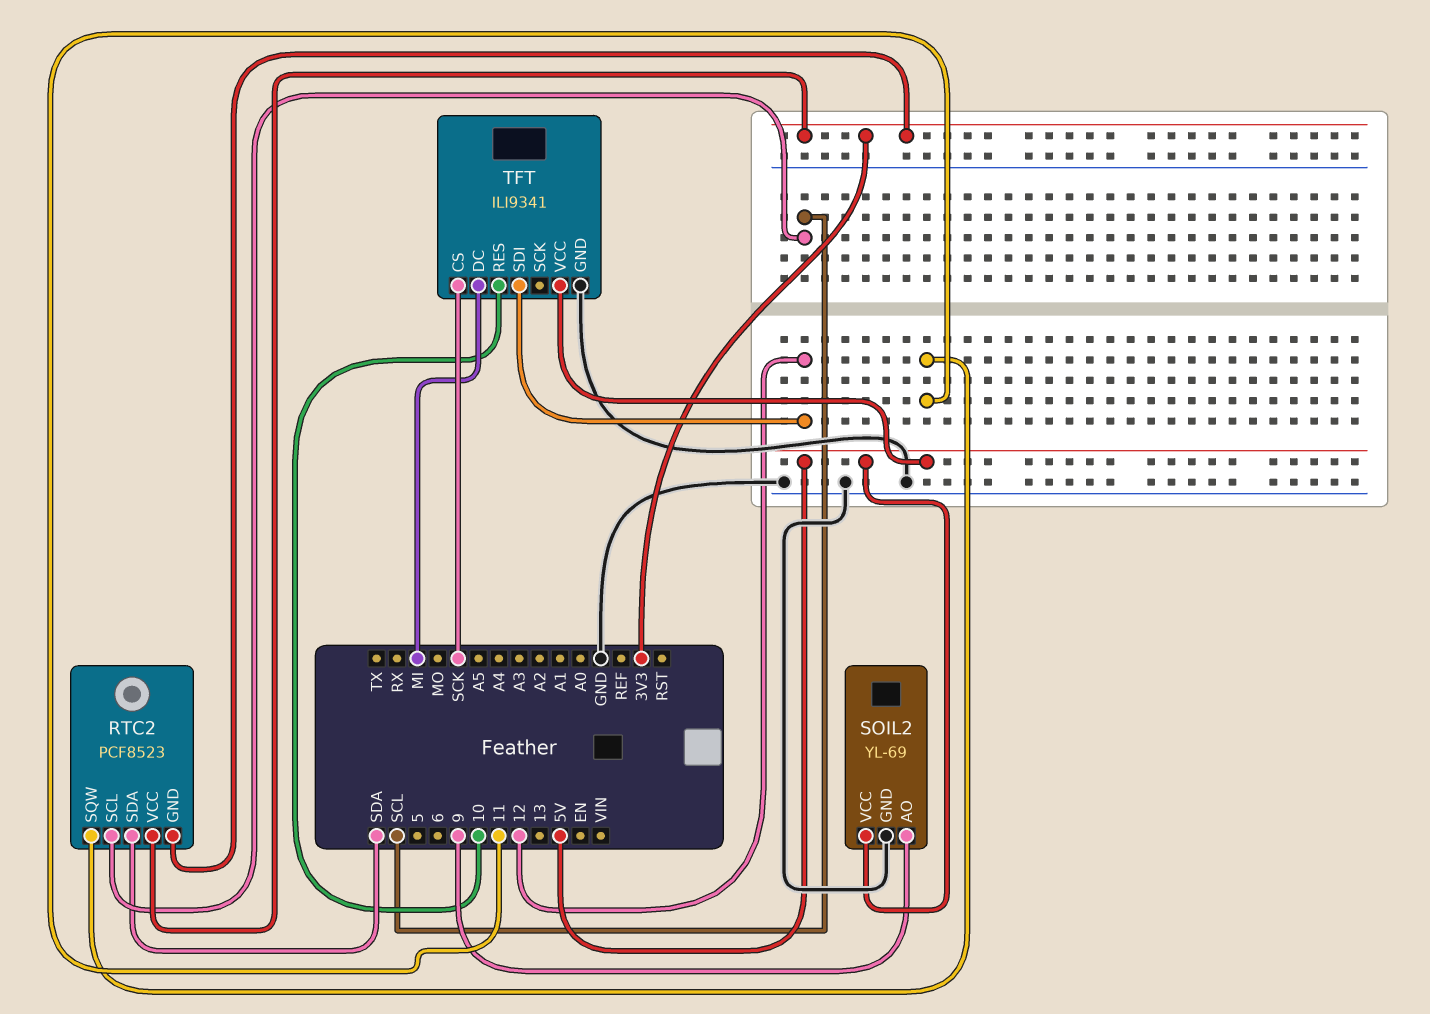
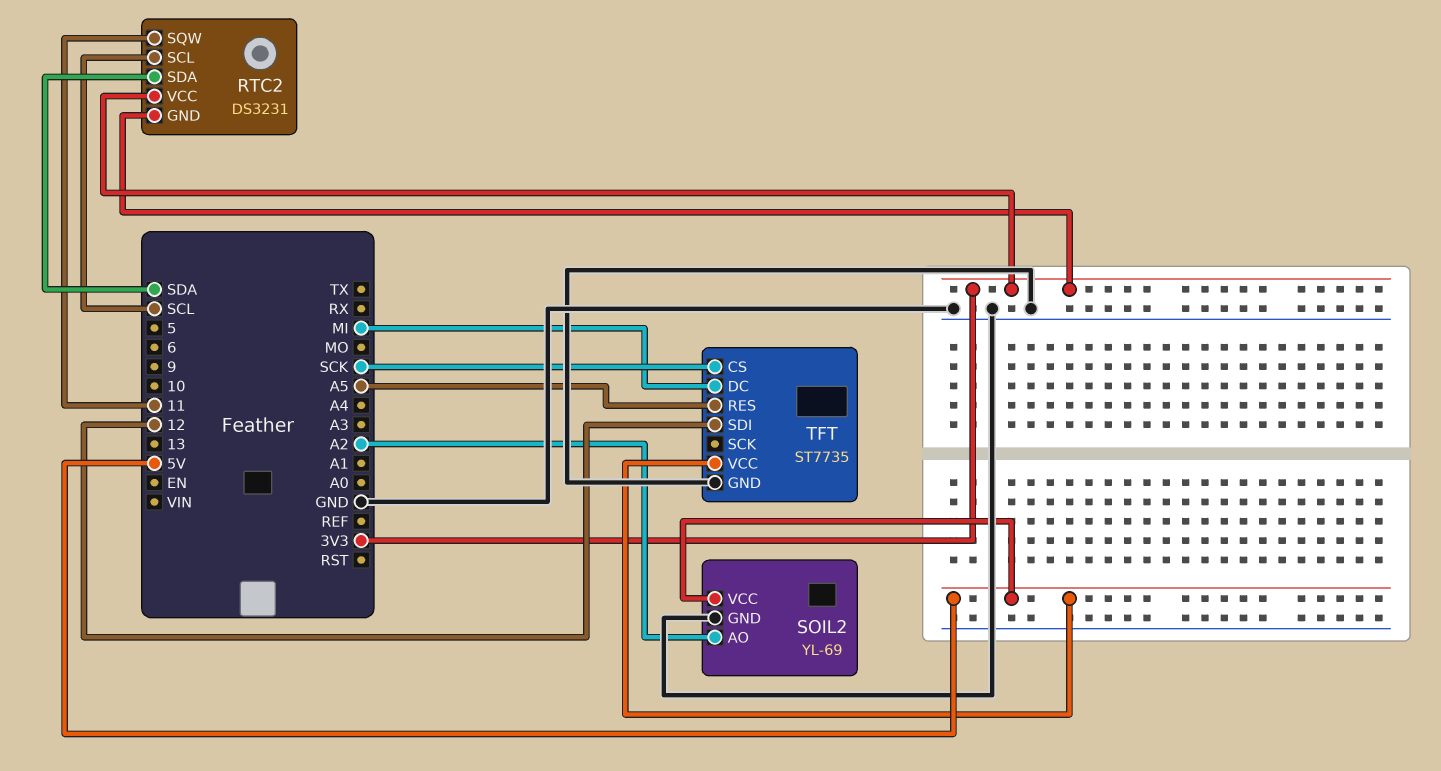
RTC2: PCF8523 -> DS3231
SOIL2 pin AO: 9 -> A2
TFT: ILI9341 -> ST7735
TFT pin RES: 10 -> A5

